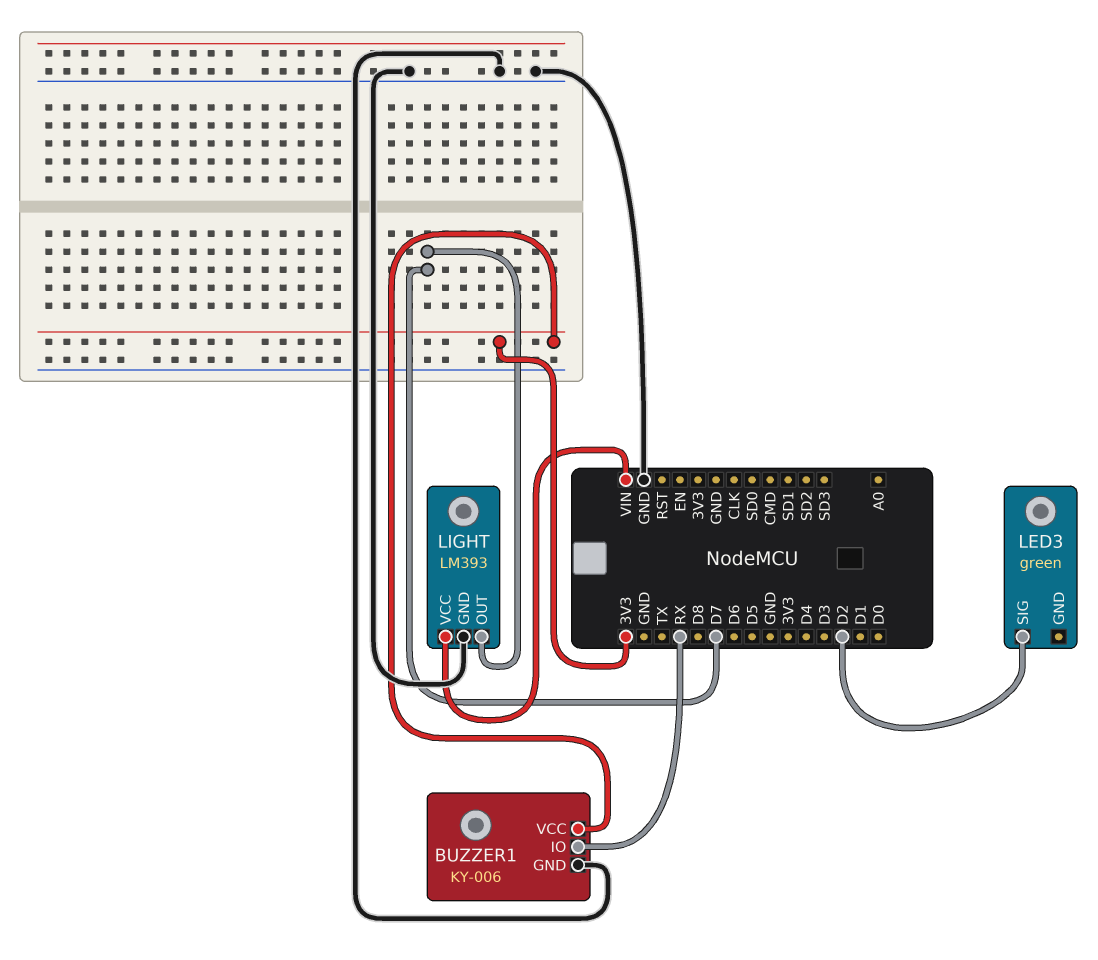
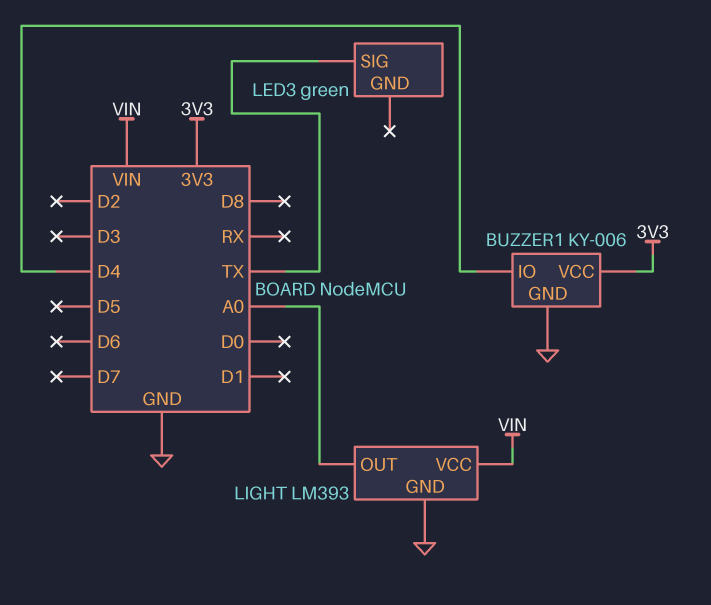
BUZZER1 pin IO: RX -> D4
LED3 pin SIG: D2 -> TX
LIGHT pin OUT: D7 -> A0

